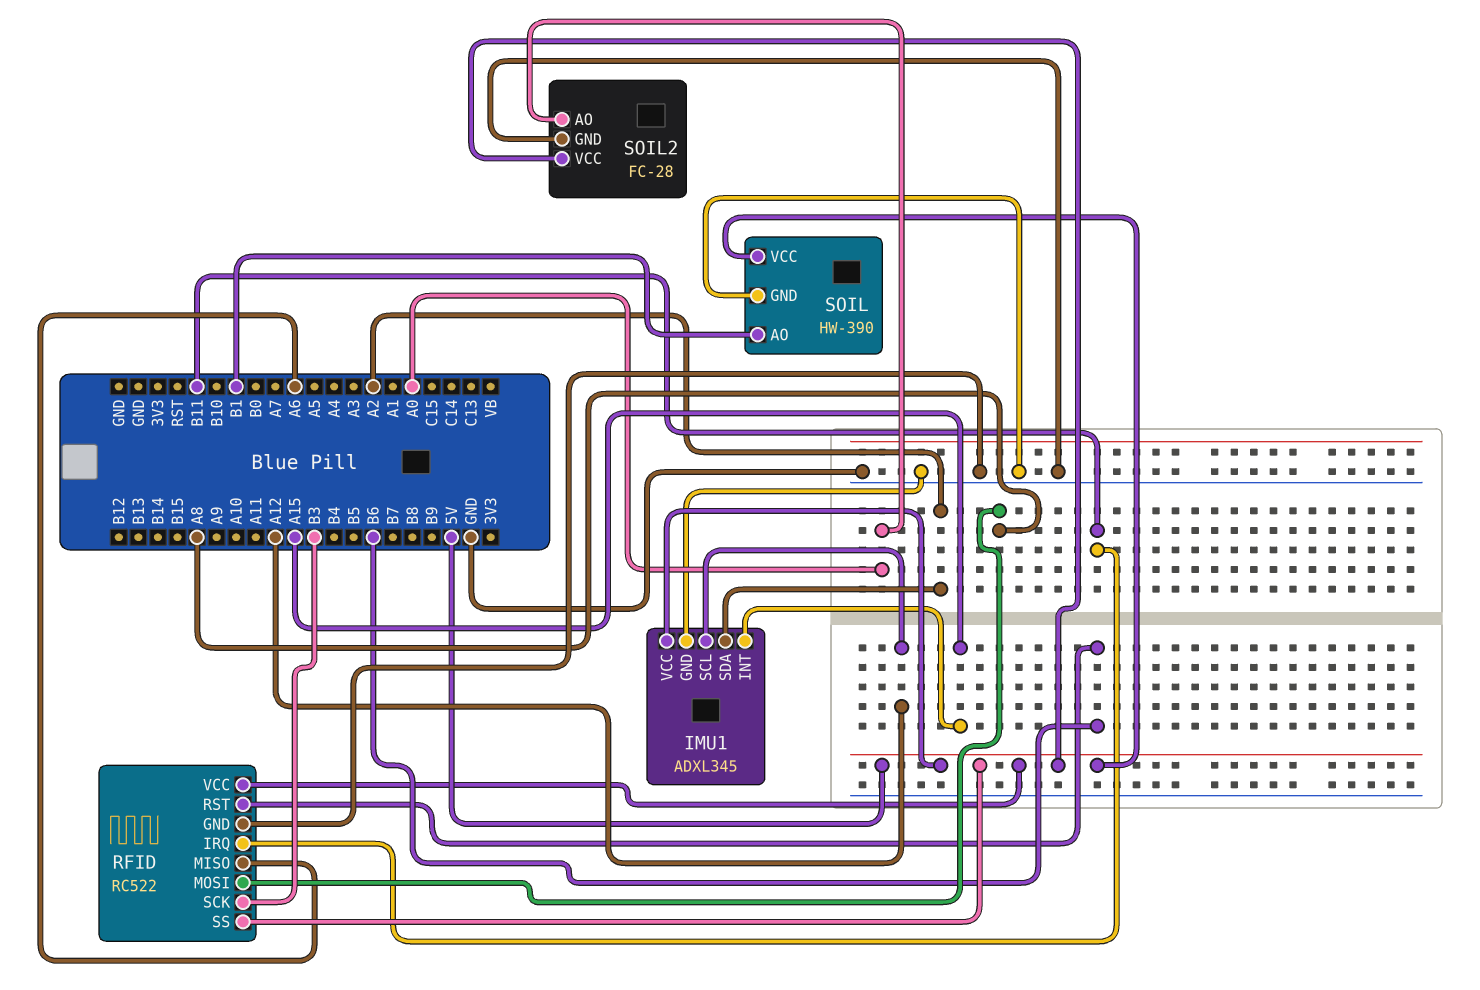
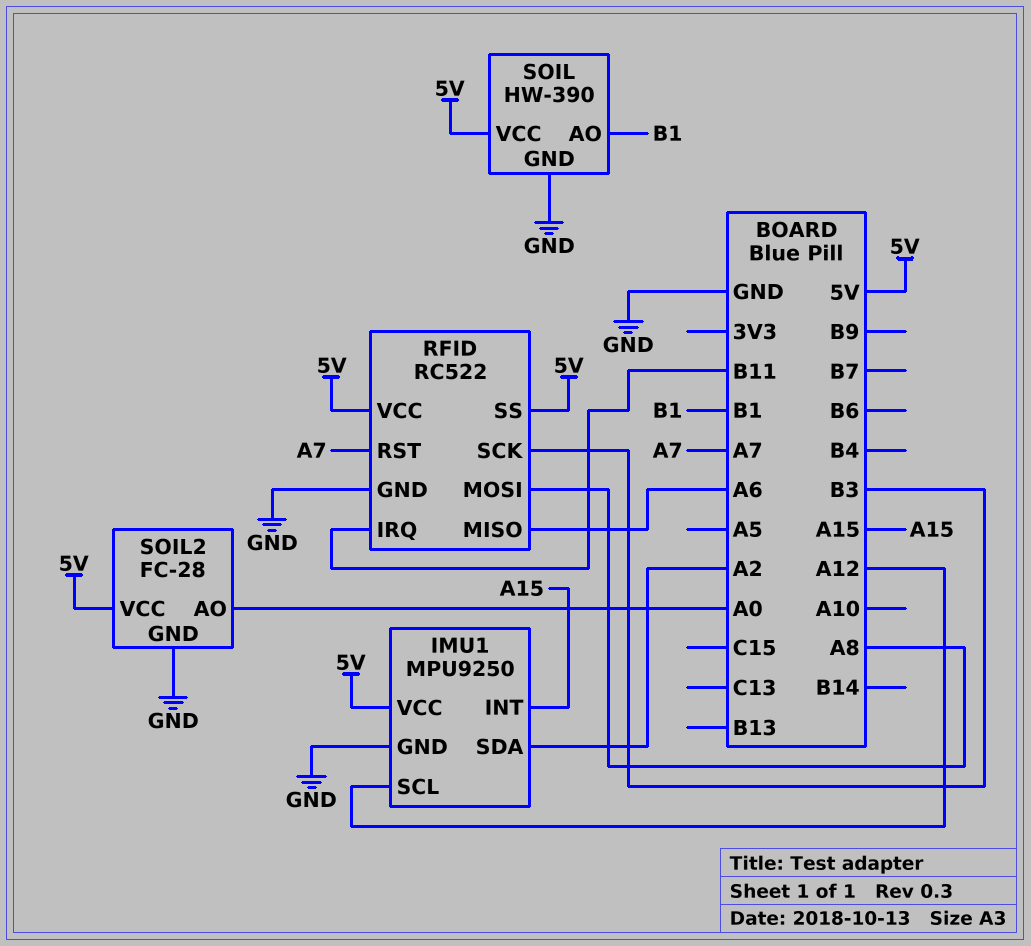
IMU1: ADXL345 -> MPU9250
RFID pin RST: B6 -> A7

